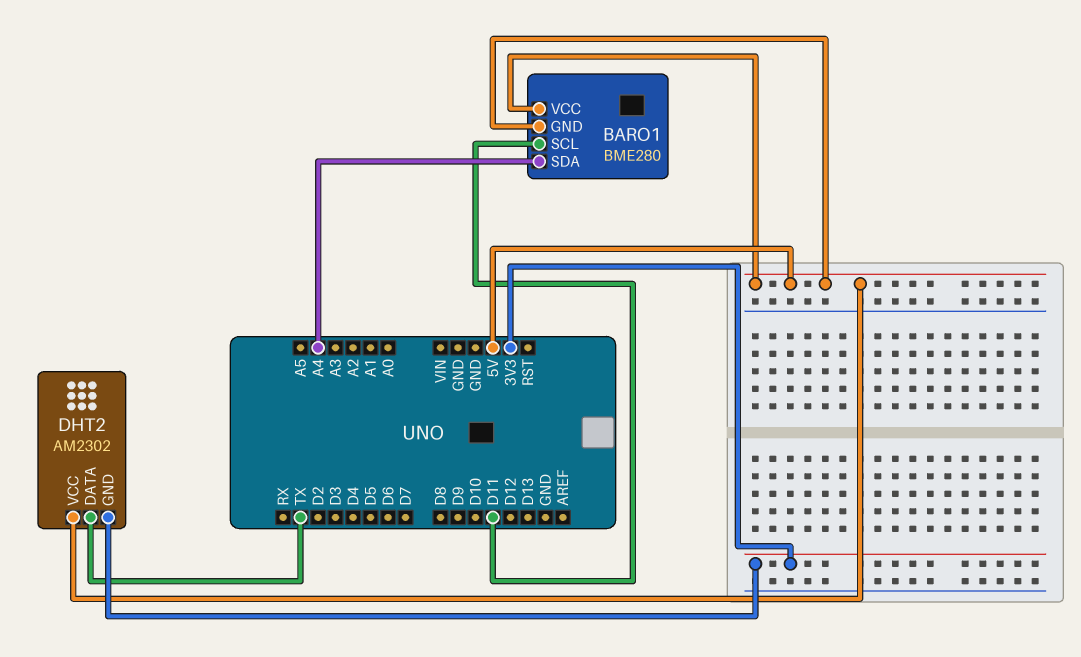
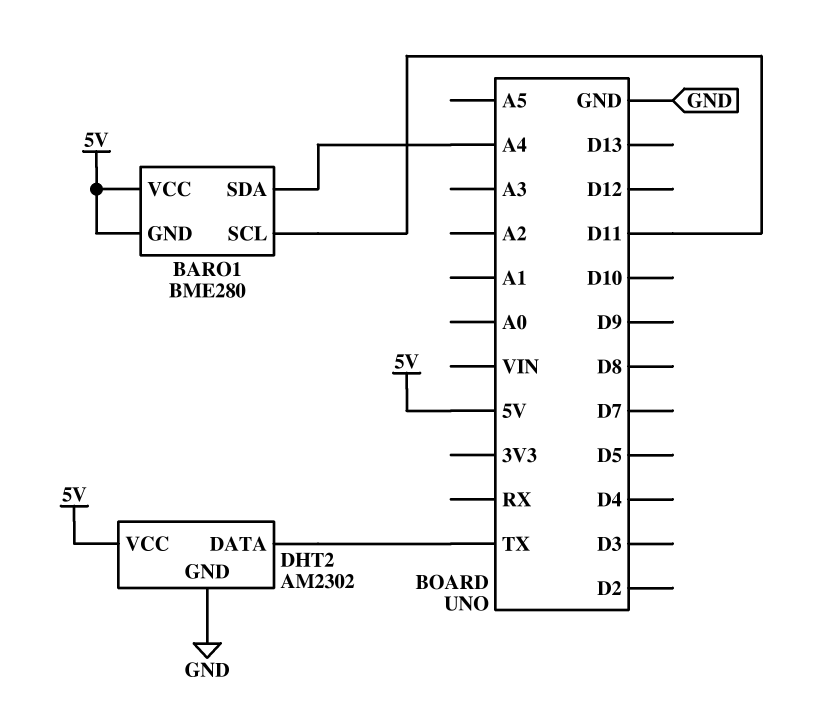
DHT2 pin GND: 3V3 -> GND

